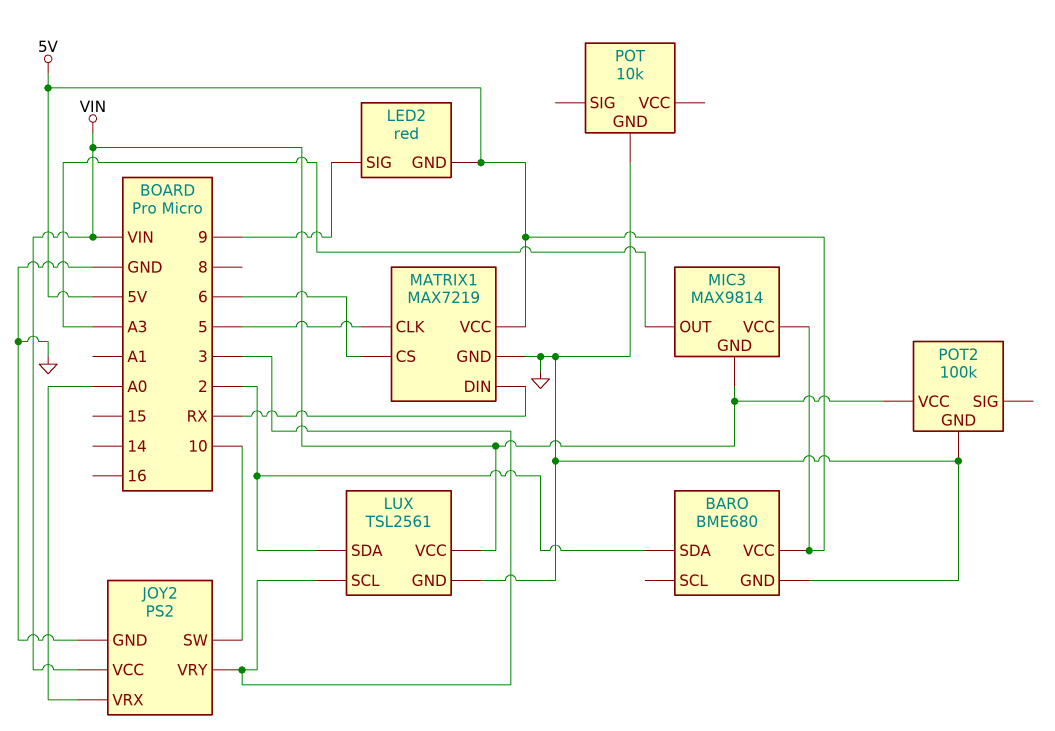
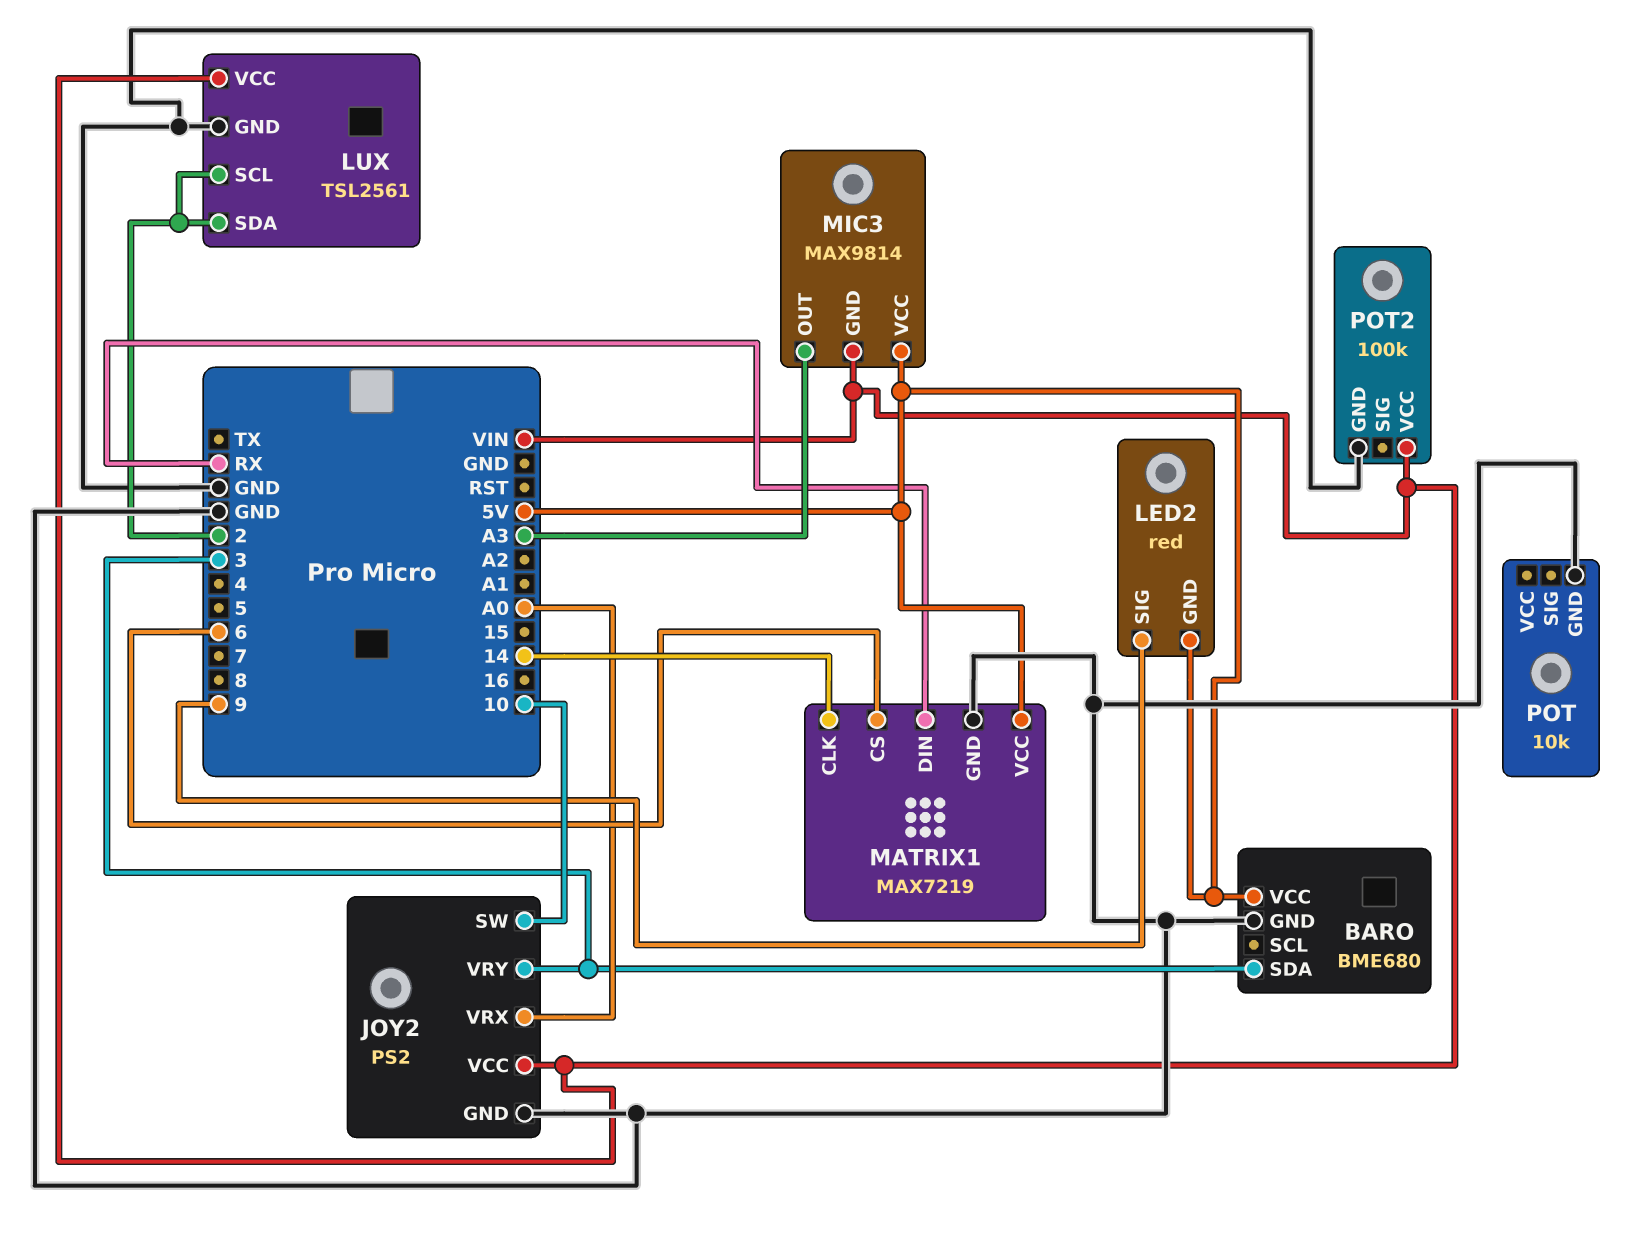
BARO pin SDA: 2 -> 3
LUX pin SCL: 3 -> 2
MATRIX1 pin CLK: 5 -> 14

